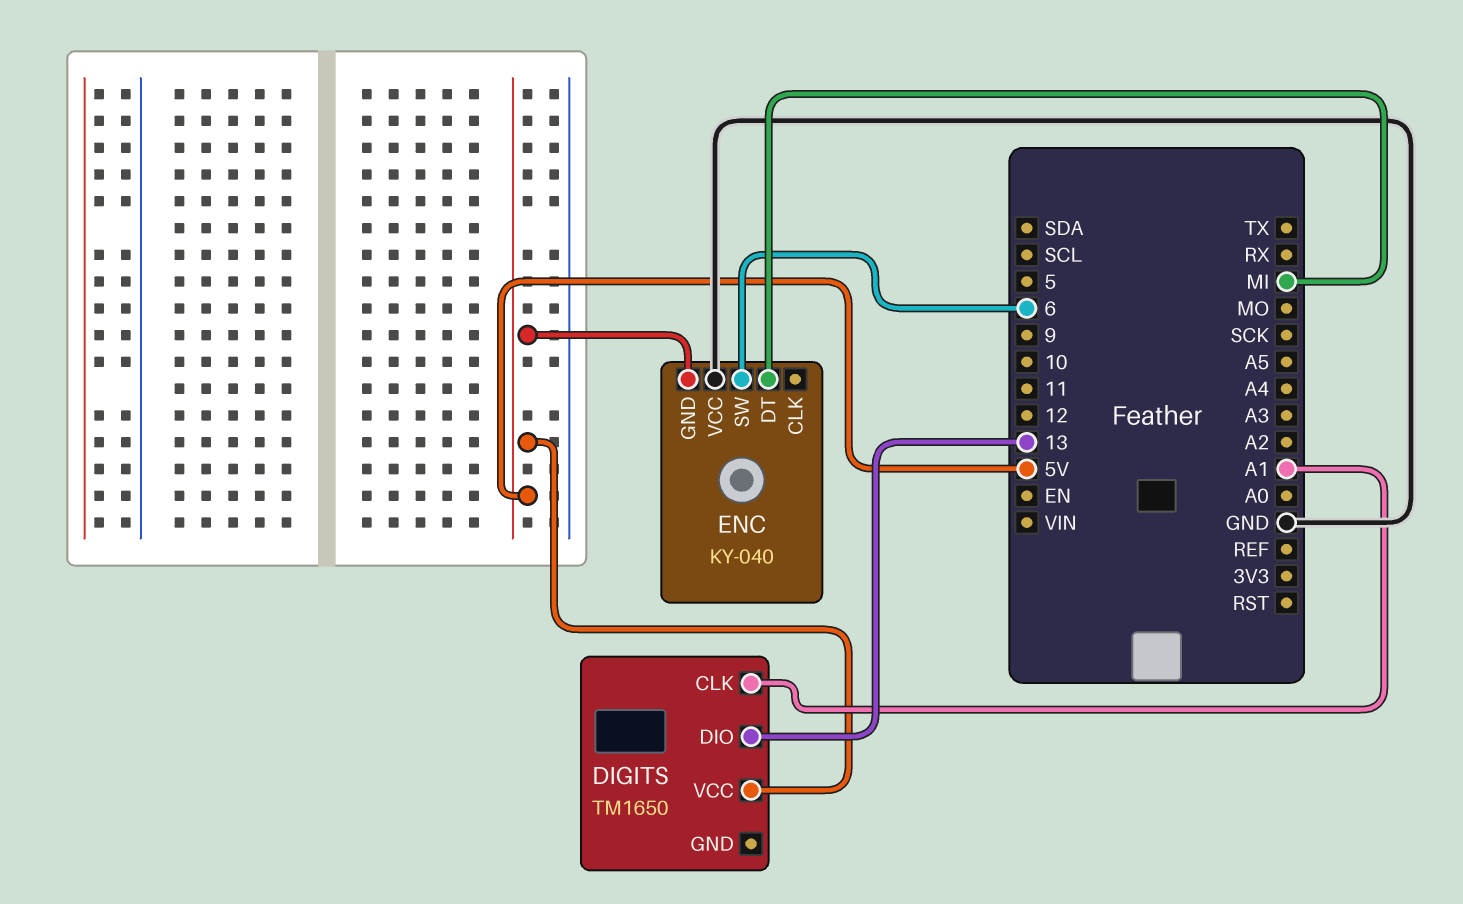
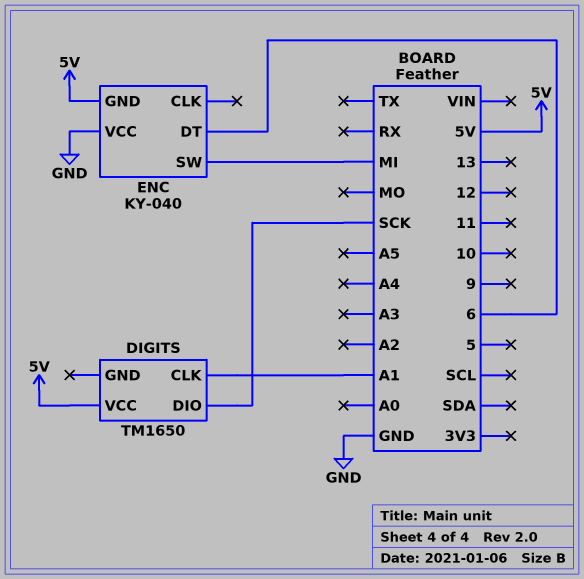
DIGITS pin DIO: 13 -> SCK
ENC pin DT: MI -> 6
ENC pin SW: 6 -> MI

